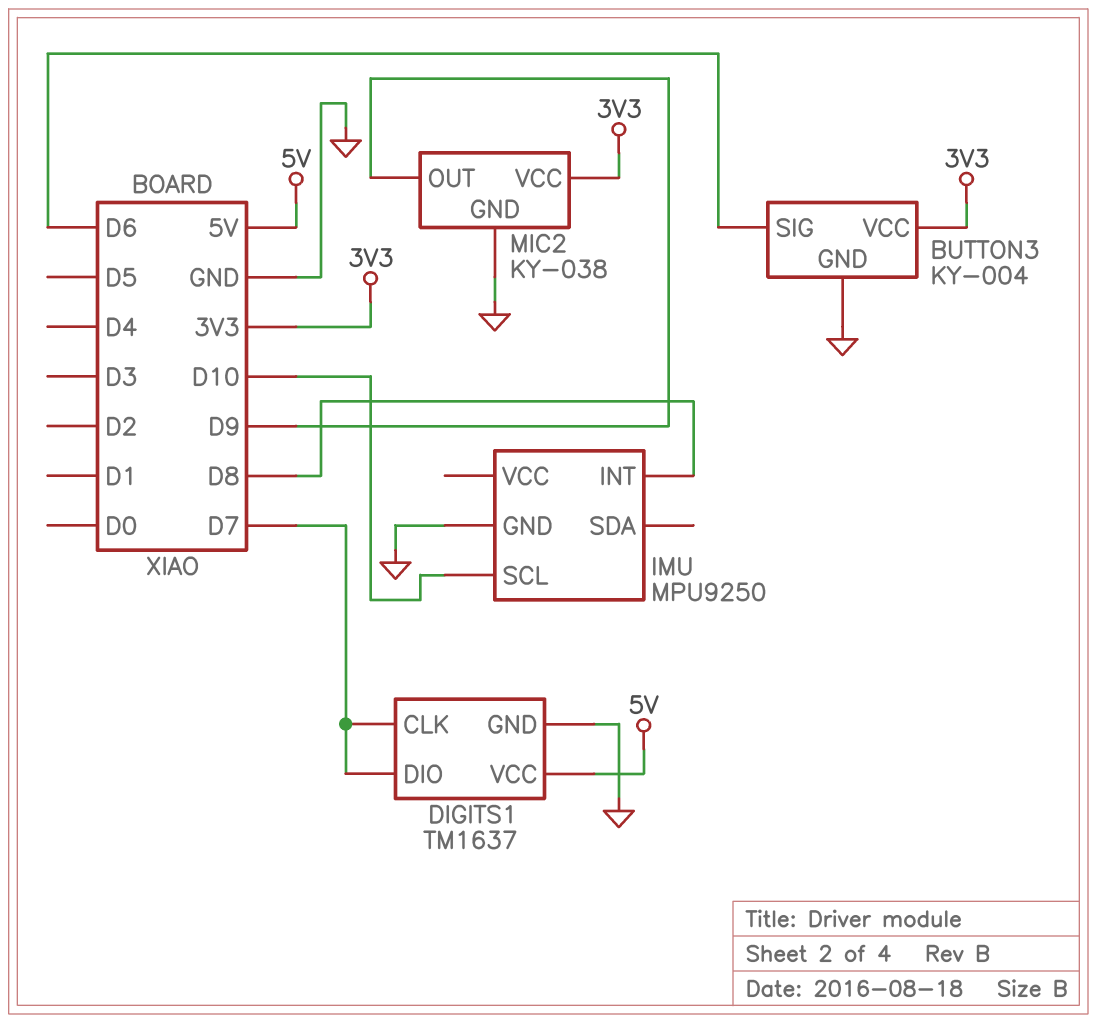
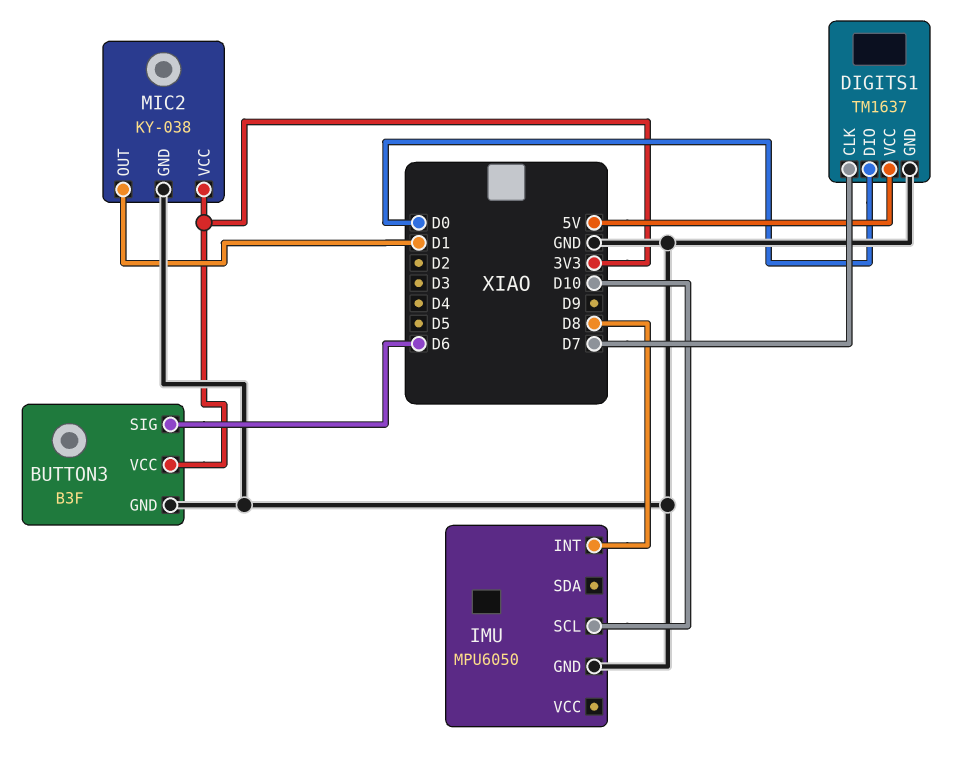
BUTTON3: KY-004 -> B3F
DIGITS1 pin DIO: D7 -> D0
IMU: MPU9250 -> MPU6050
MIC2 pin OUT: D9 -> D1

